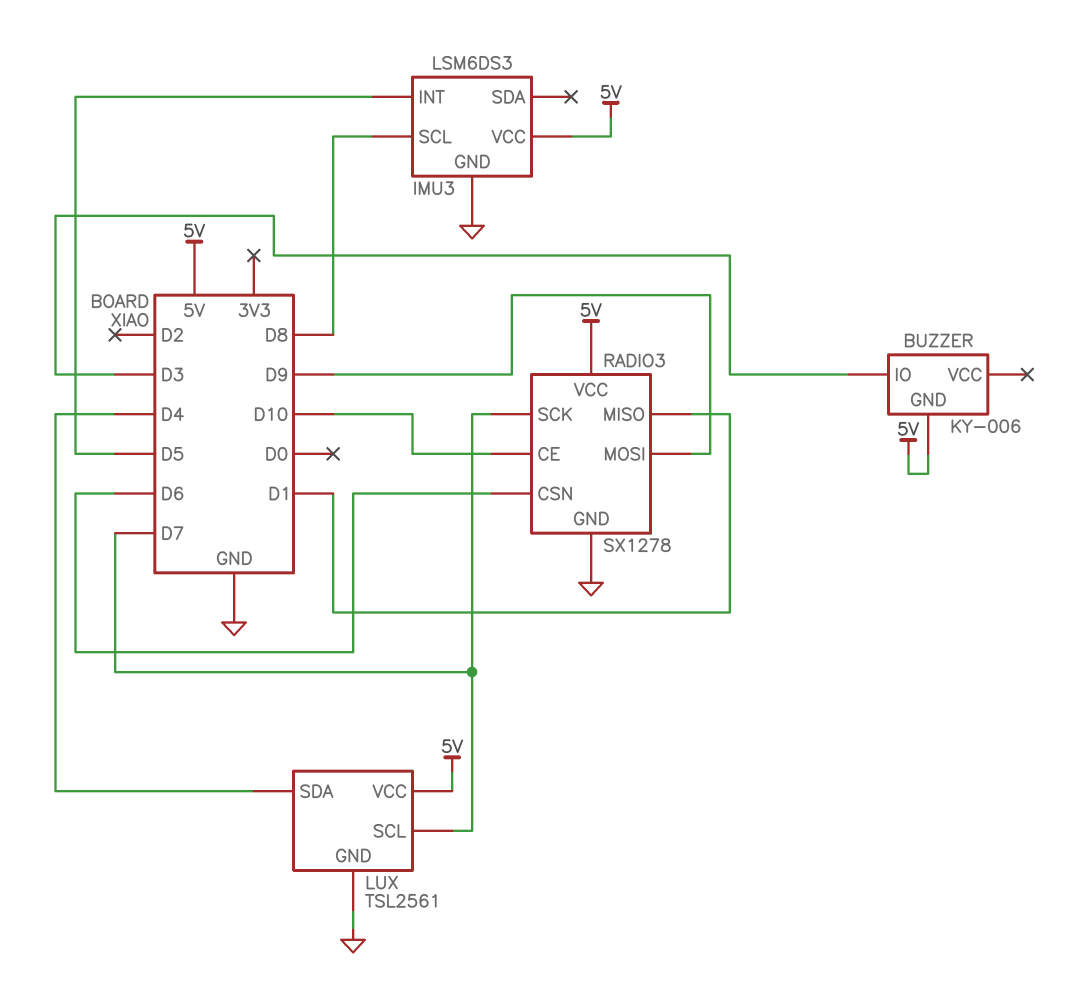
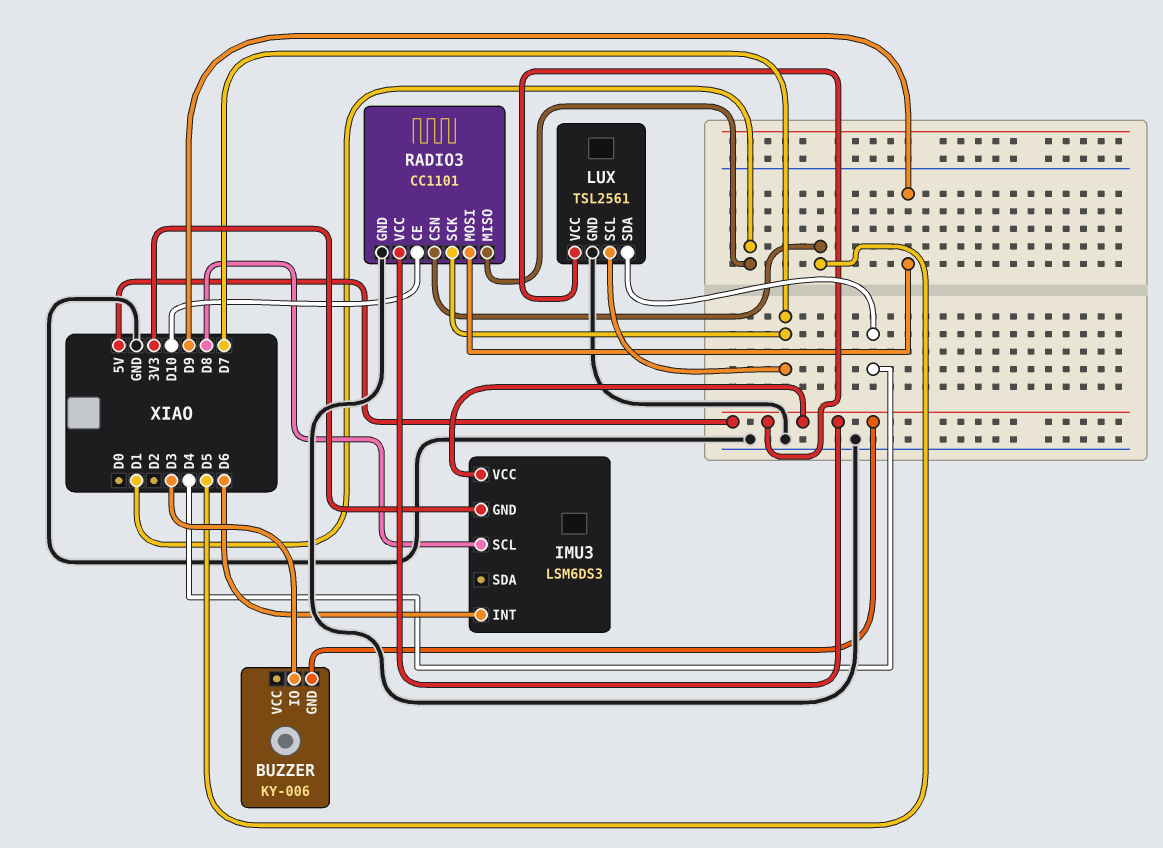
IMU3 pin GND: GND -> 3V3
IMU3 pin INT: D5 -> D6
RADIO3: SX1278 -> CC1101
RADIO3 pin CSN: D6 -> D5

